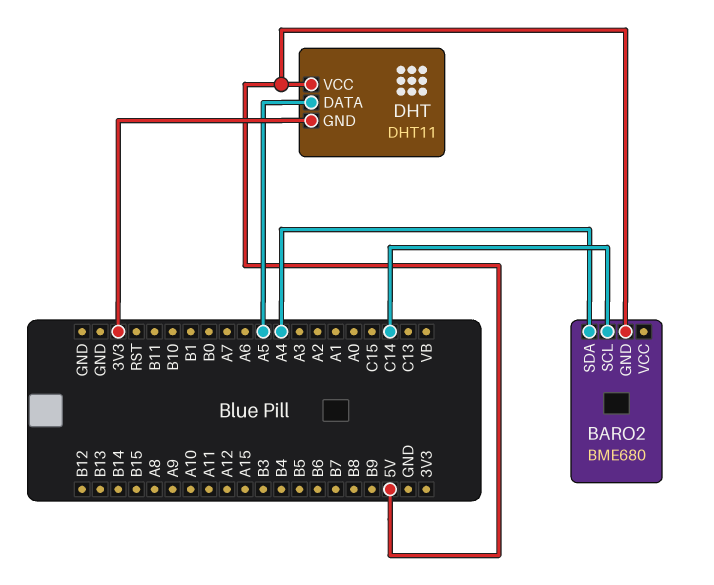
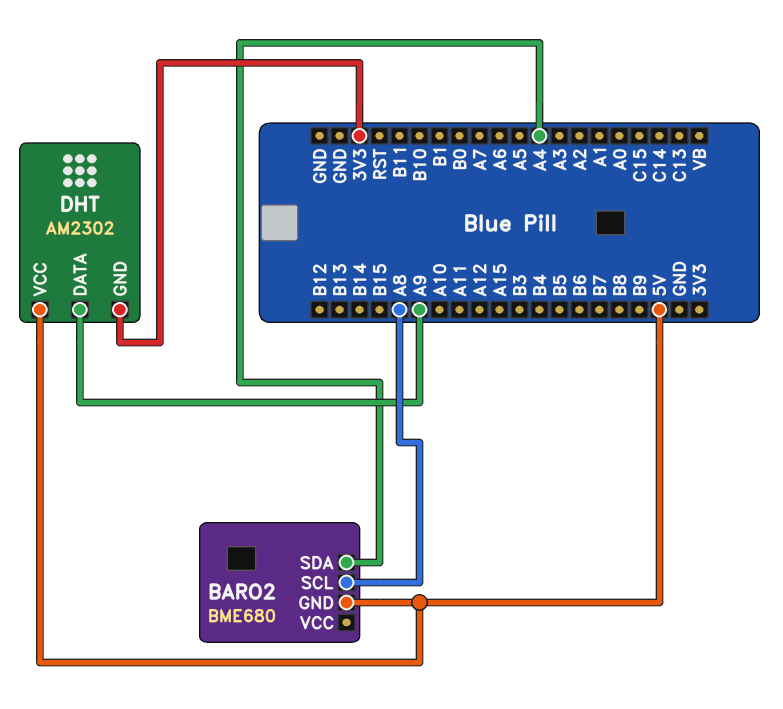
BARO2 pin SCL: C14 -> A8
DHT: DHT11 -> AM2302
DHT pin DATA: A5 -> A9

